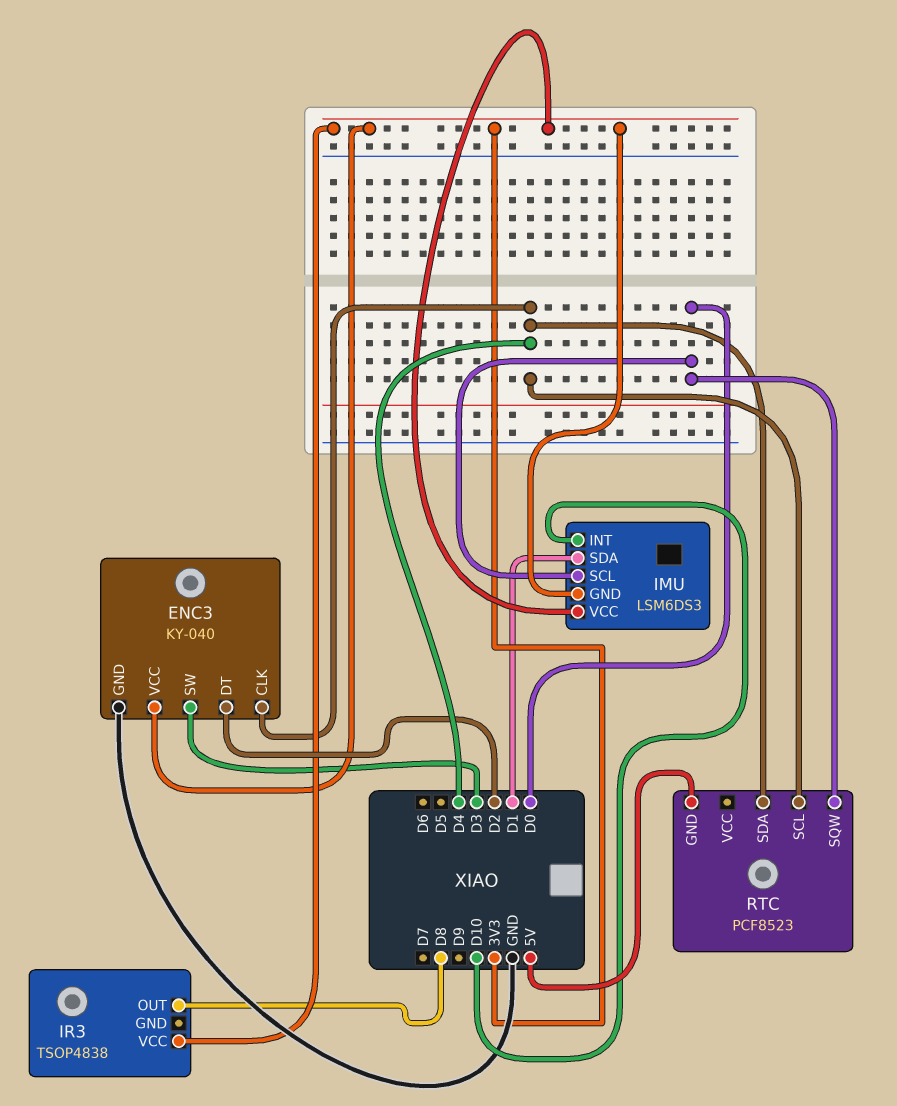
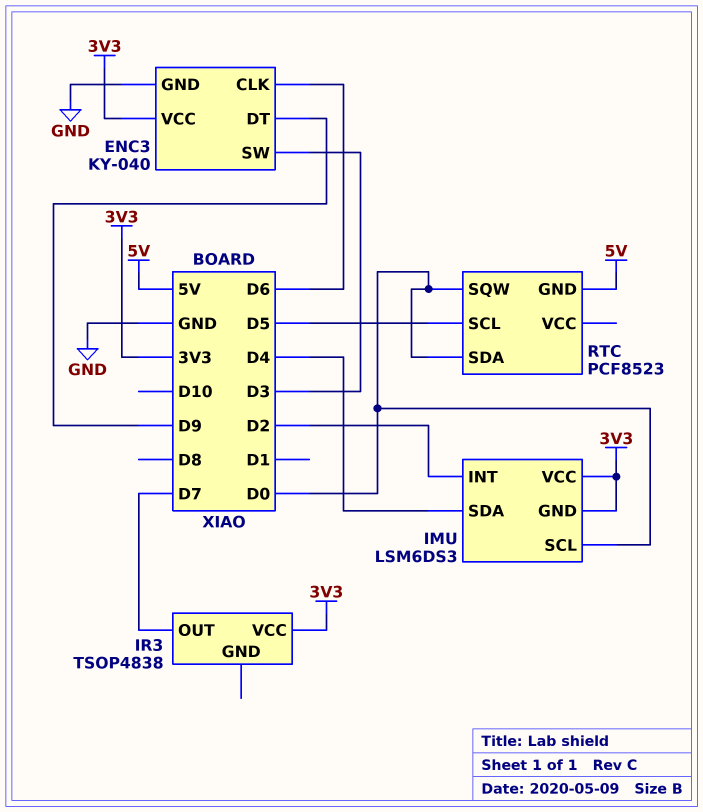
ENC3 pin CLK: D4 -> D6
ENC3 pin DT: D2 -> D9
IMU pin INT: D10 -> D2
IMU pin SDA: D1 -> D4
IR3 pin OUT: D8 -> D7
RTC pin SCL: D4 -> D5
RTC pin SDA: D4 -> D0

